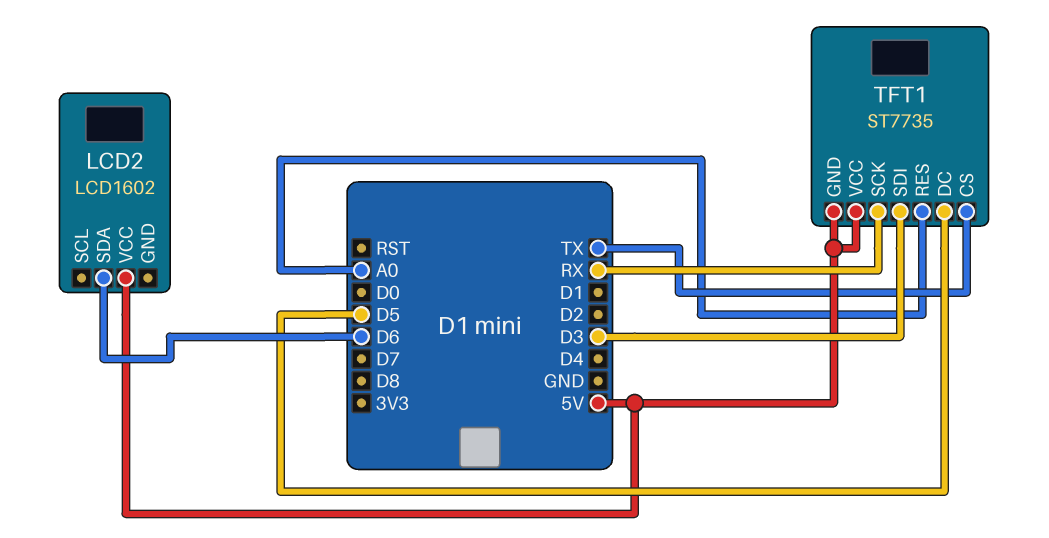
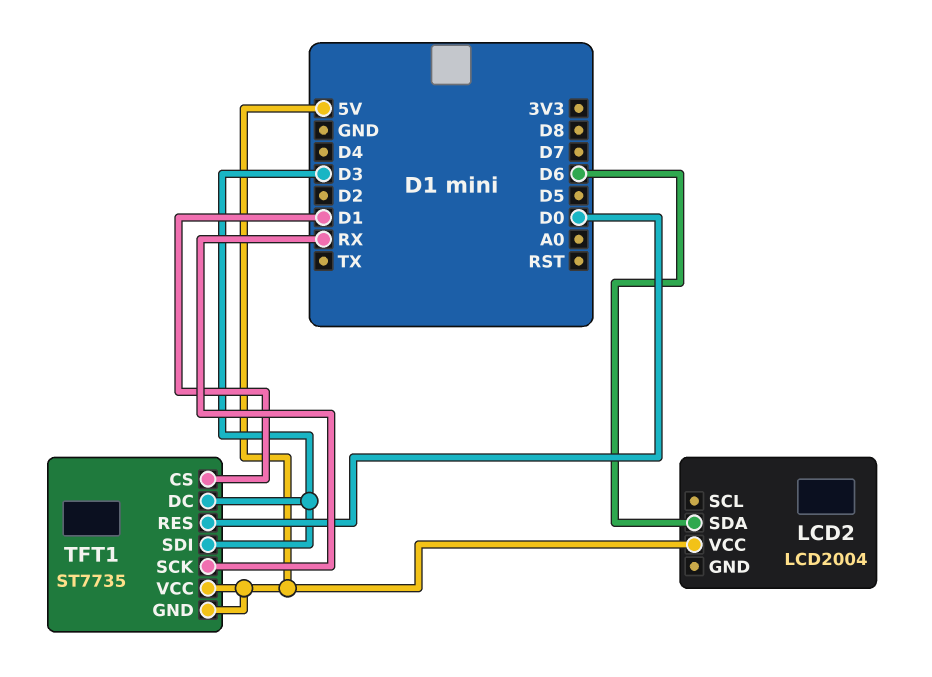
LCD2: LCD1602 -> LCD2004
TFT1 pin CS: TX -> D1
TFT1 pin DC: D5 -> D3
TFT1 pin RES: A0 -> D0

